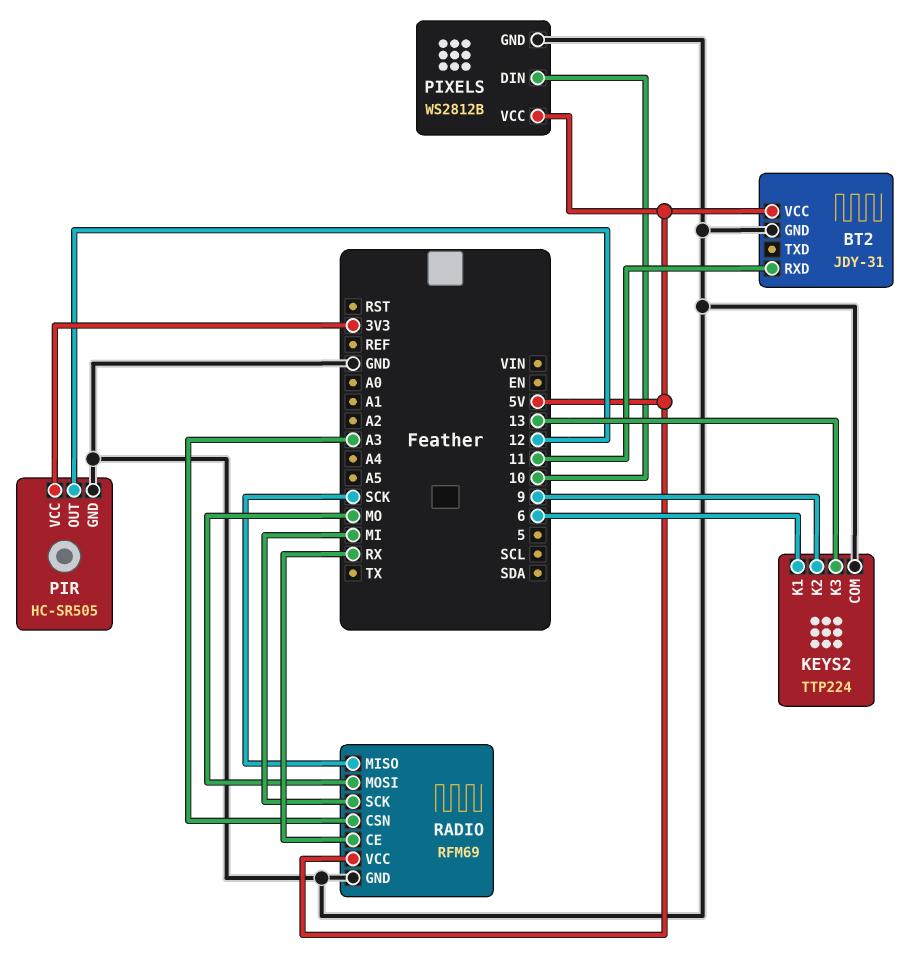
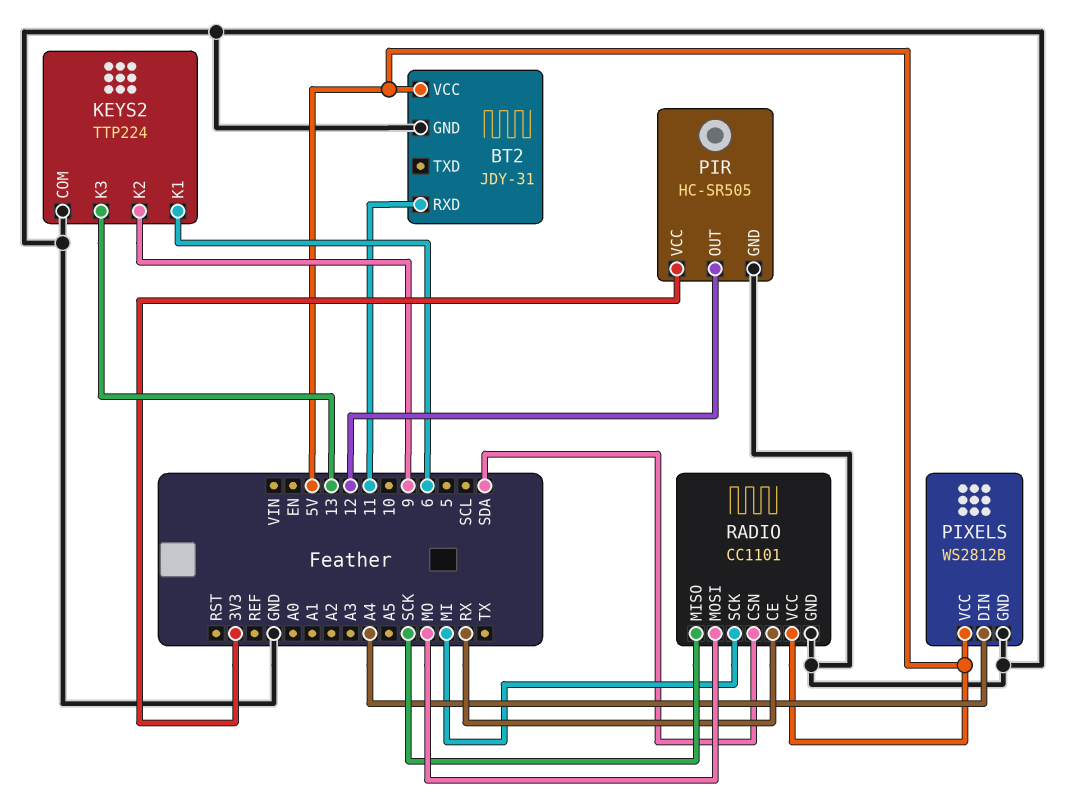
PIXELS pin DIN: 10 -> A4
RADIO: RFM69 -> CC1101
RADIO pin CSN: A3 -> SDA

